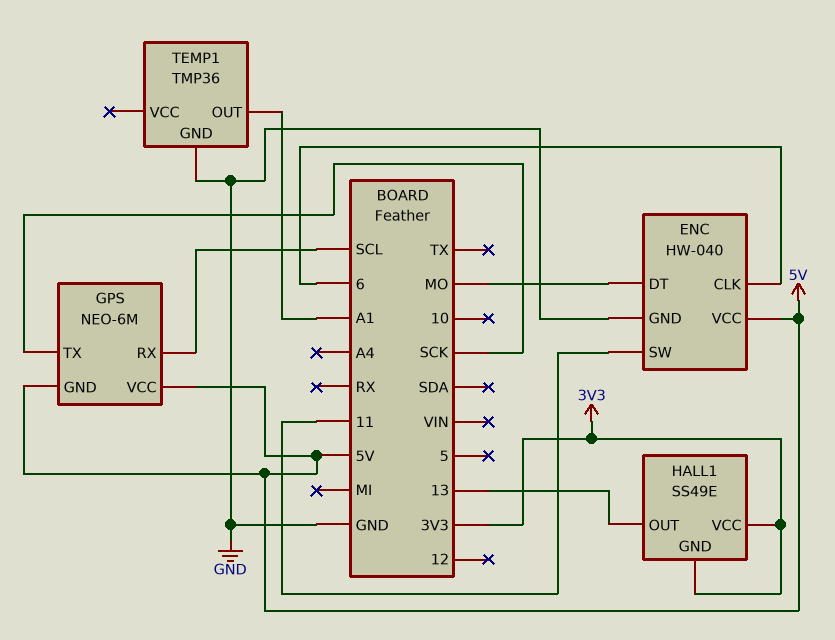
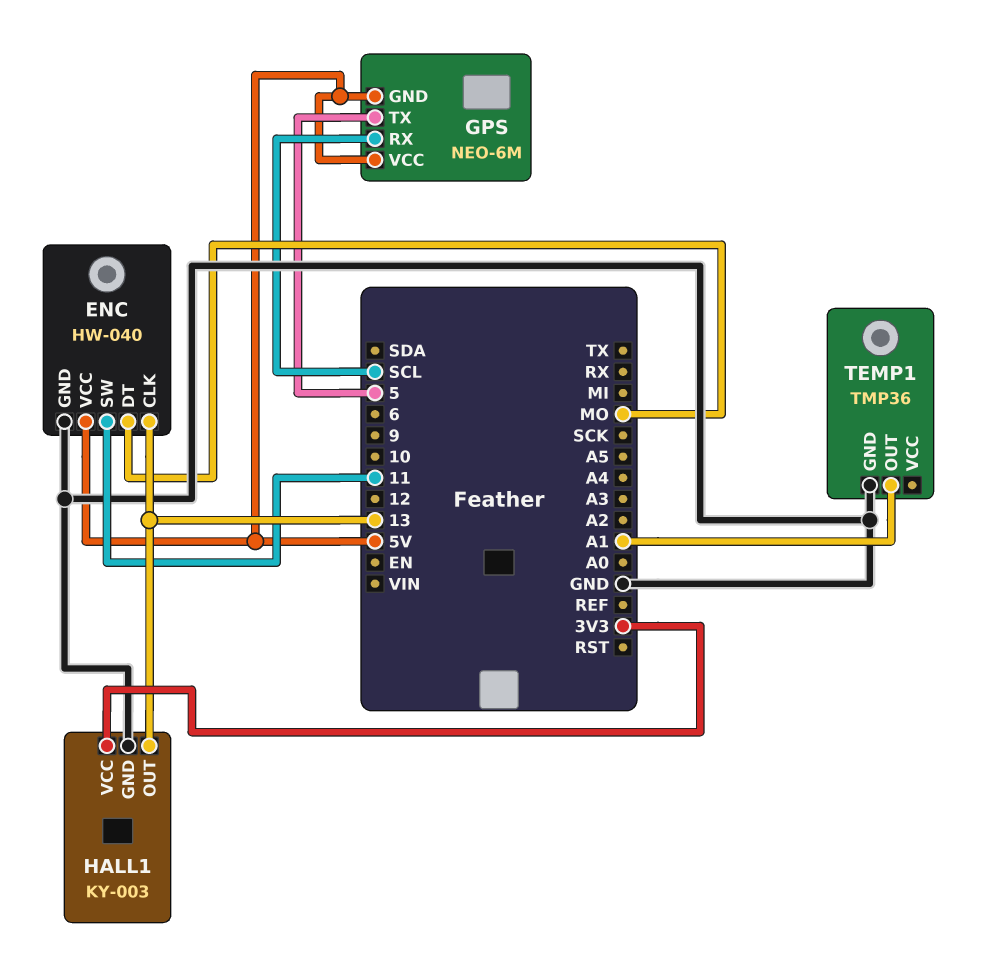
ENC pin CLK: 6 -> 13
GPS pin TX: SCK -> 5
HALL1: SS49E -> KY-003
HALL1 pin GND: 3V3 -> GND

